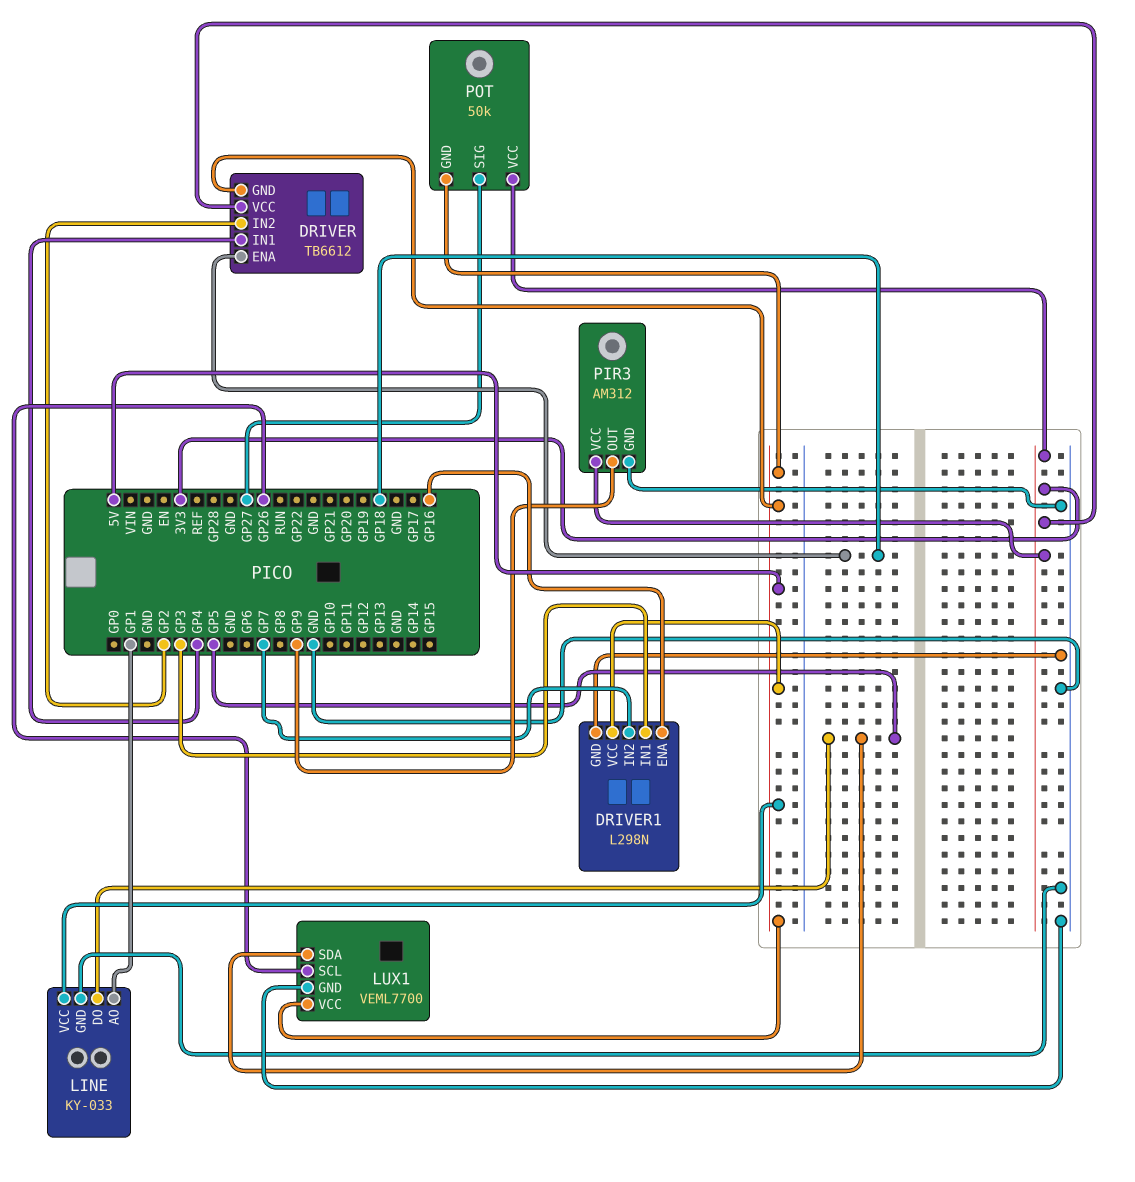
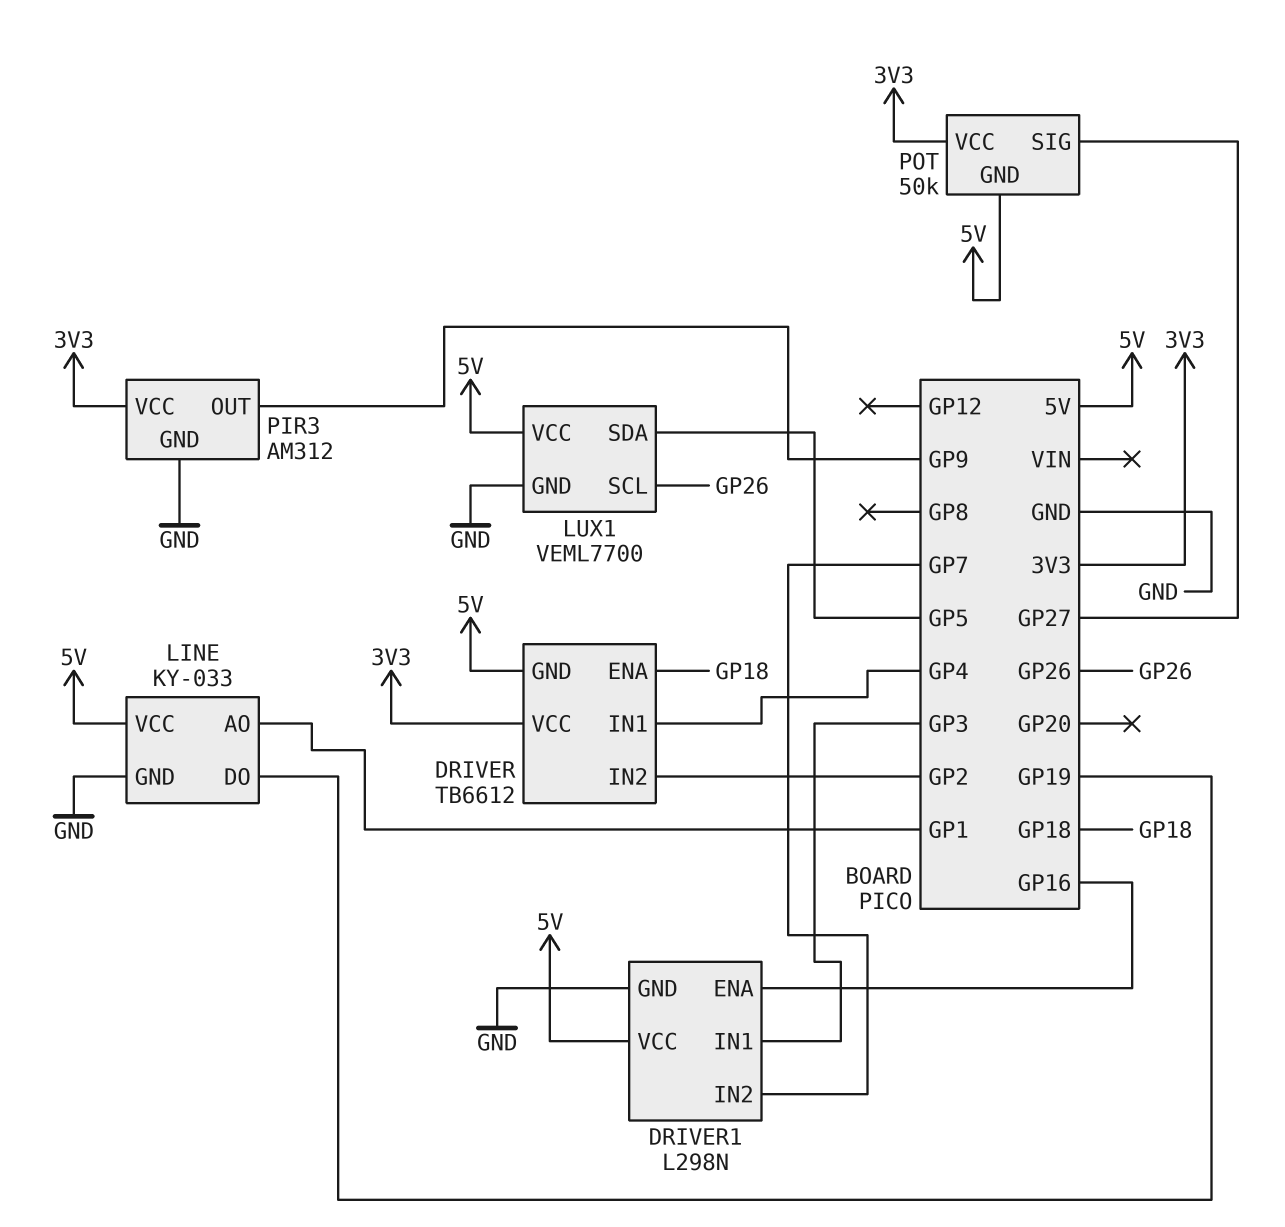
LINE pin DO: GP5 -> GP19

